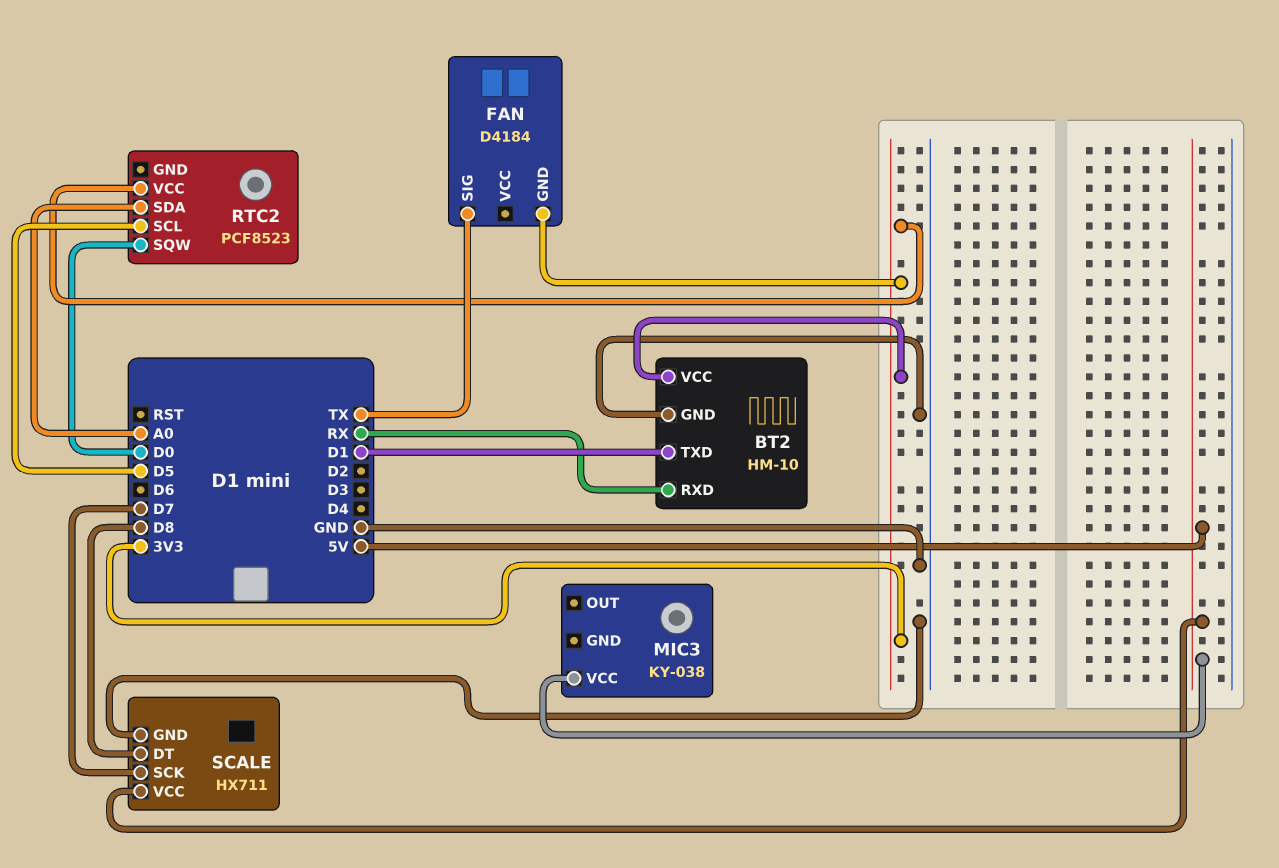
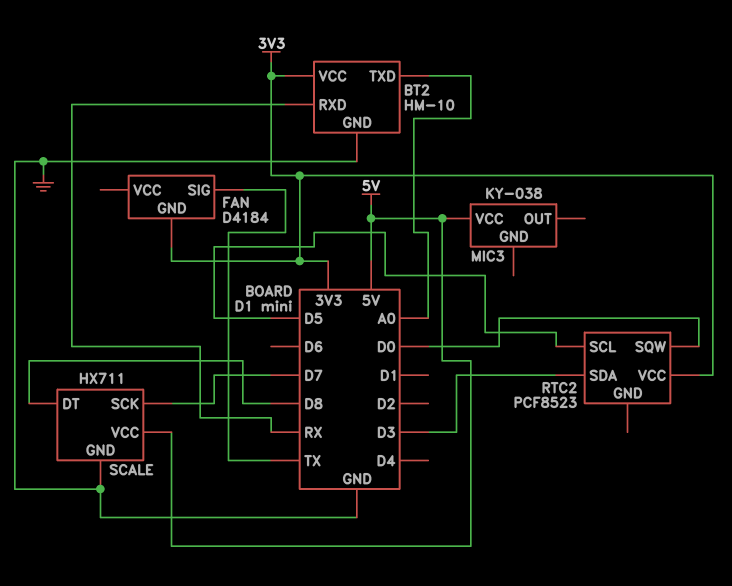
BT2 pin TXD: D1 -> A0
RTC2 pin SDA: A0 -> D3

